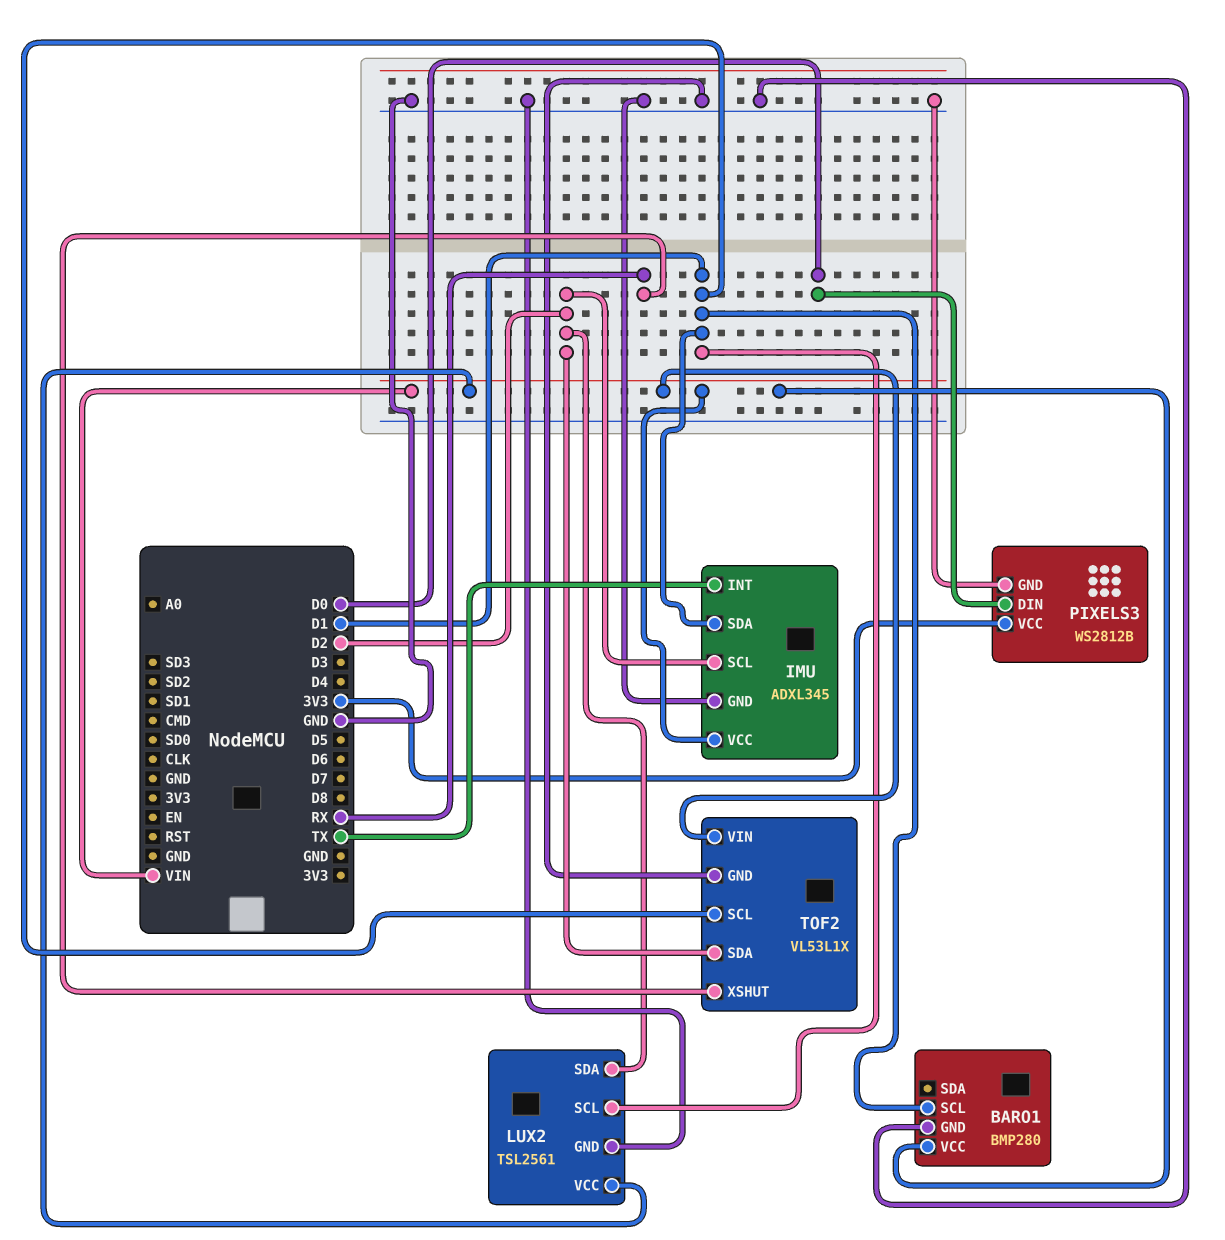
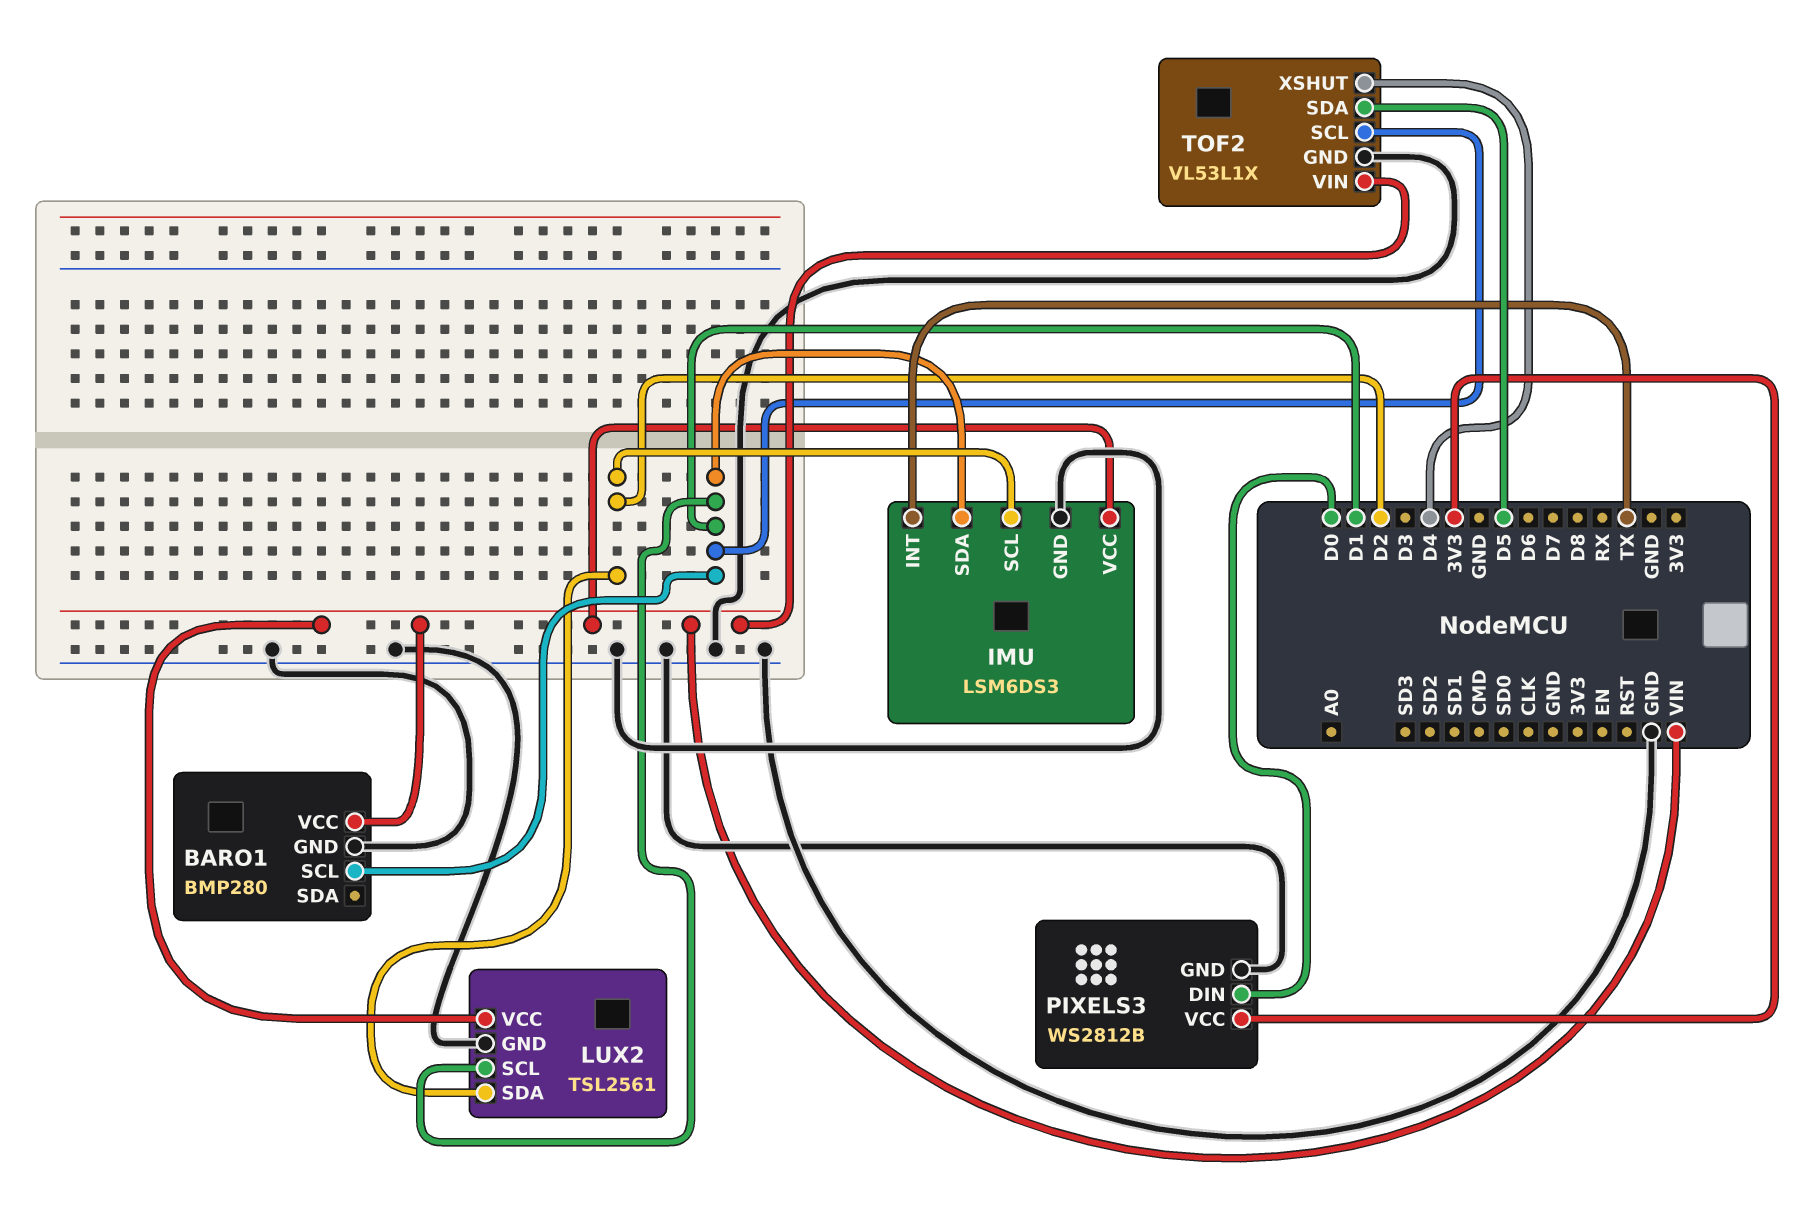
IMU: ADXL345 -> LSM6DS3
TOF2 pin SDA: D2 -> D5
TOF2 pin XSHUT: RX -> D4

